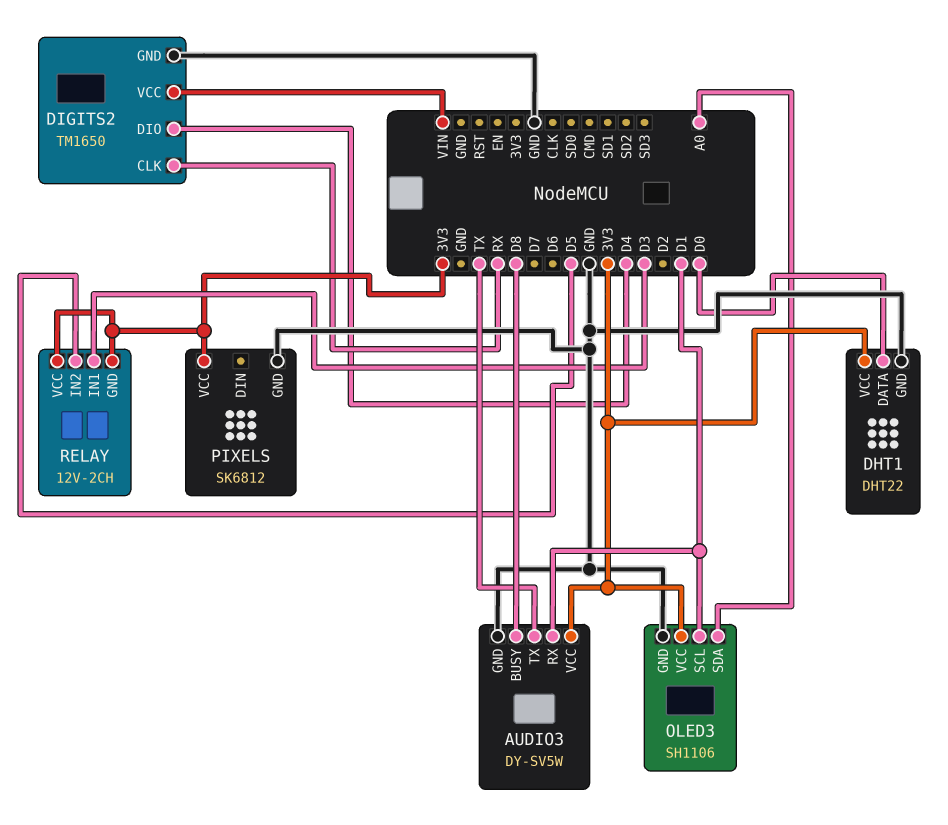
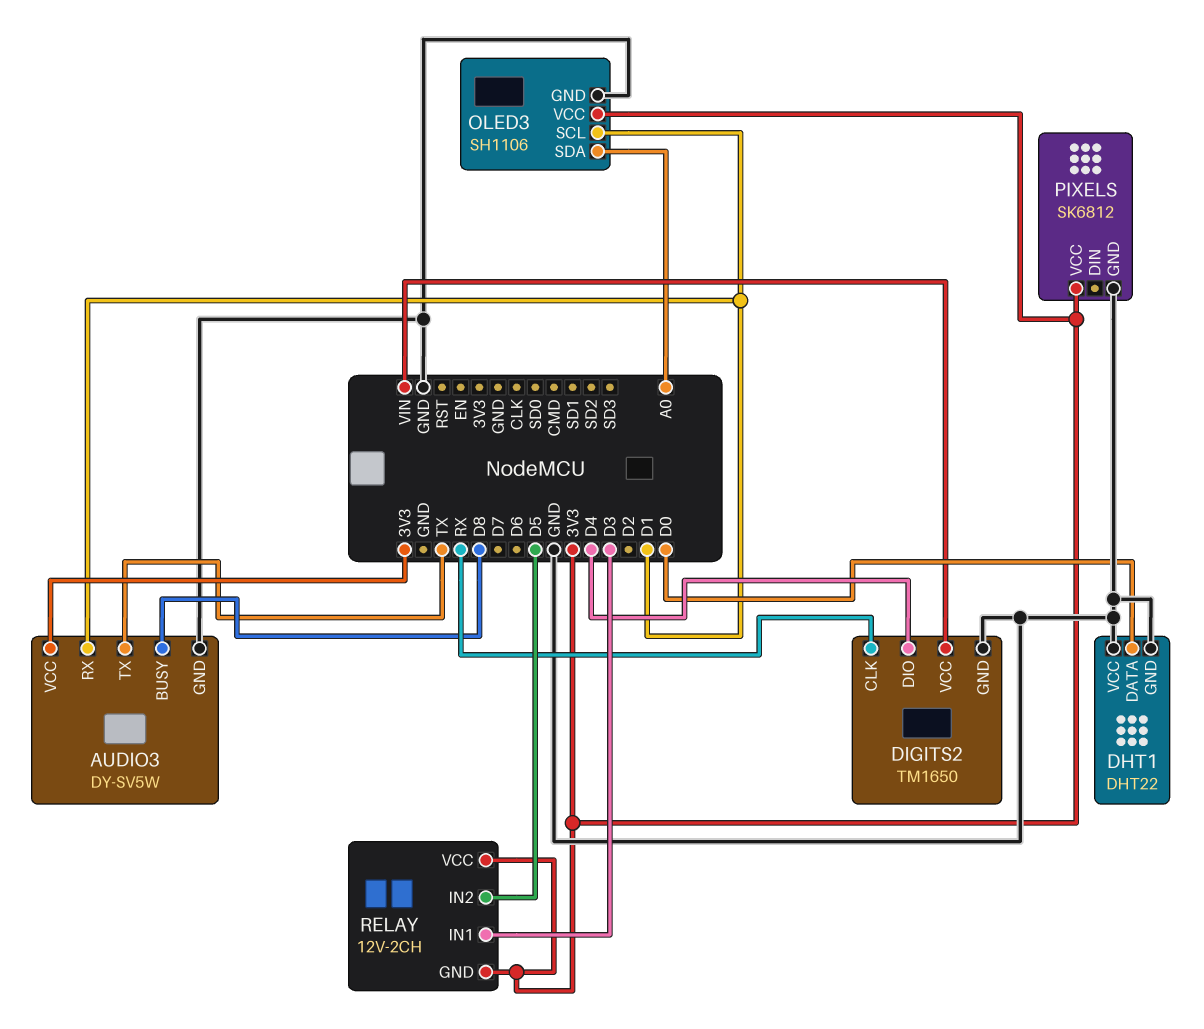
DHT1 pin VCC: 3V3 -> GND

